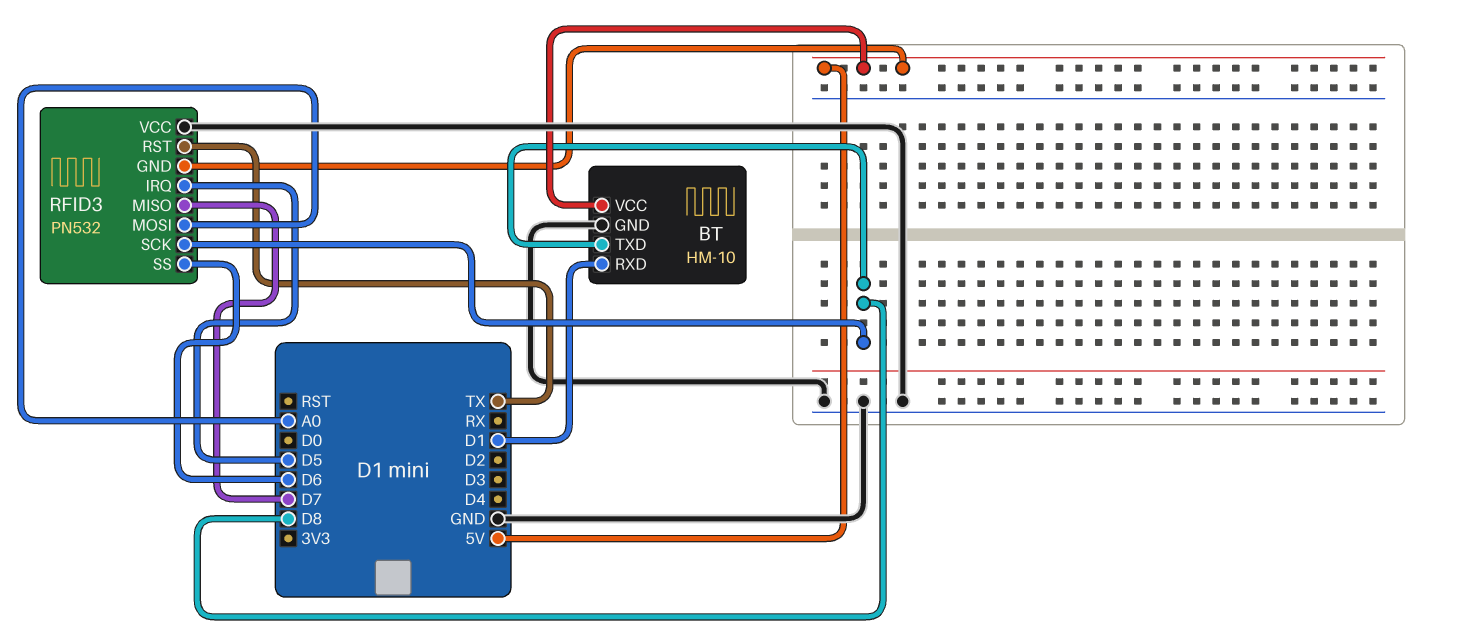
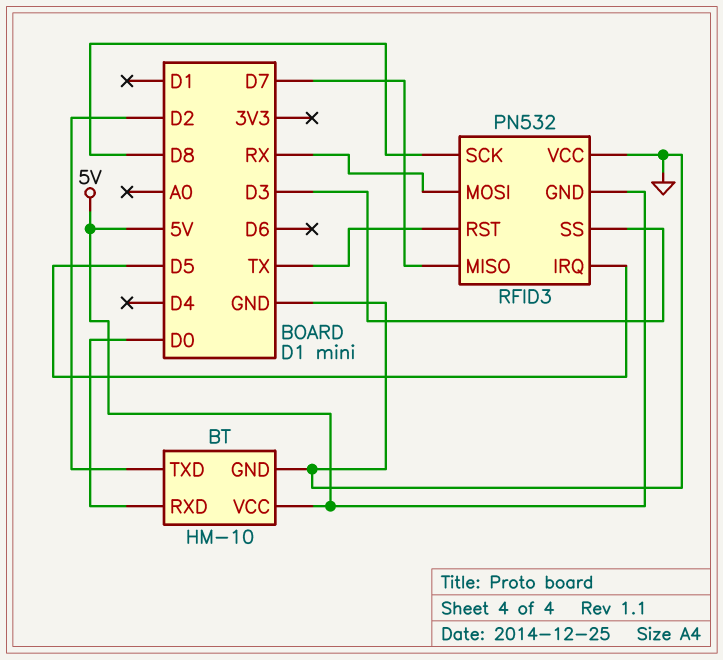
BT pin RXD: D1 -> D0
BT pin TXD: D8 -> D2
RFID3 pin MOSI: A0 -> RX
RFID3 pin SS: D6 -> D3

